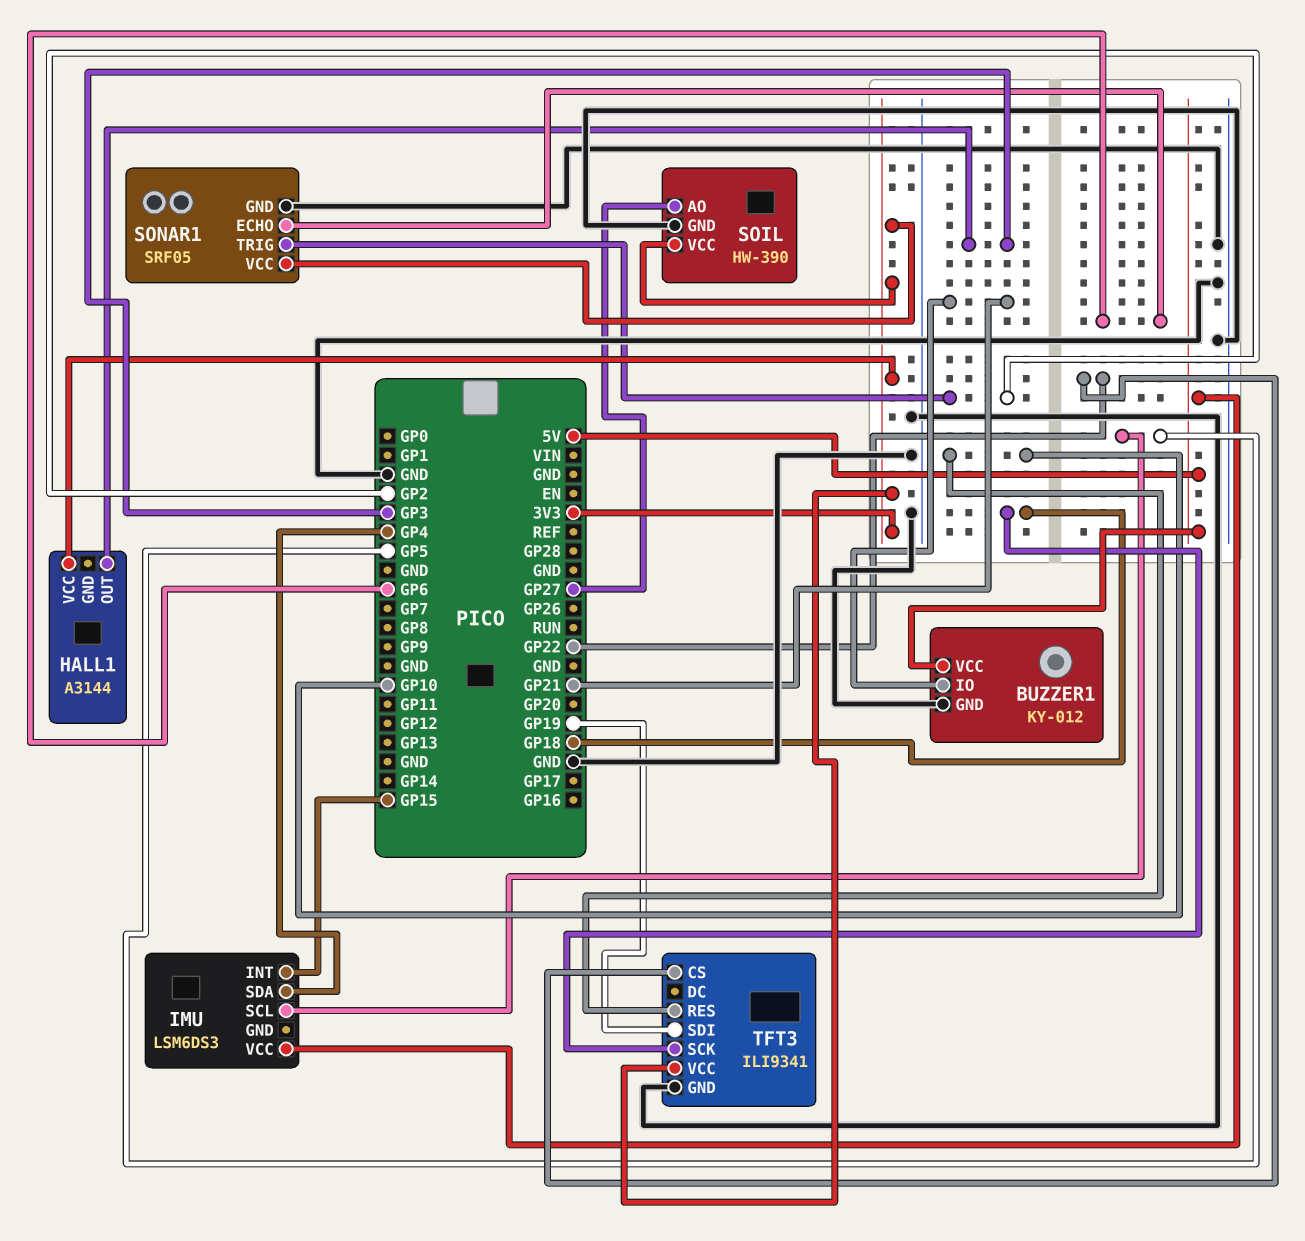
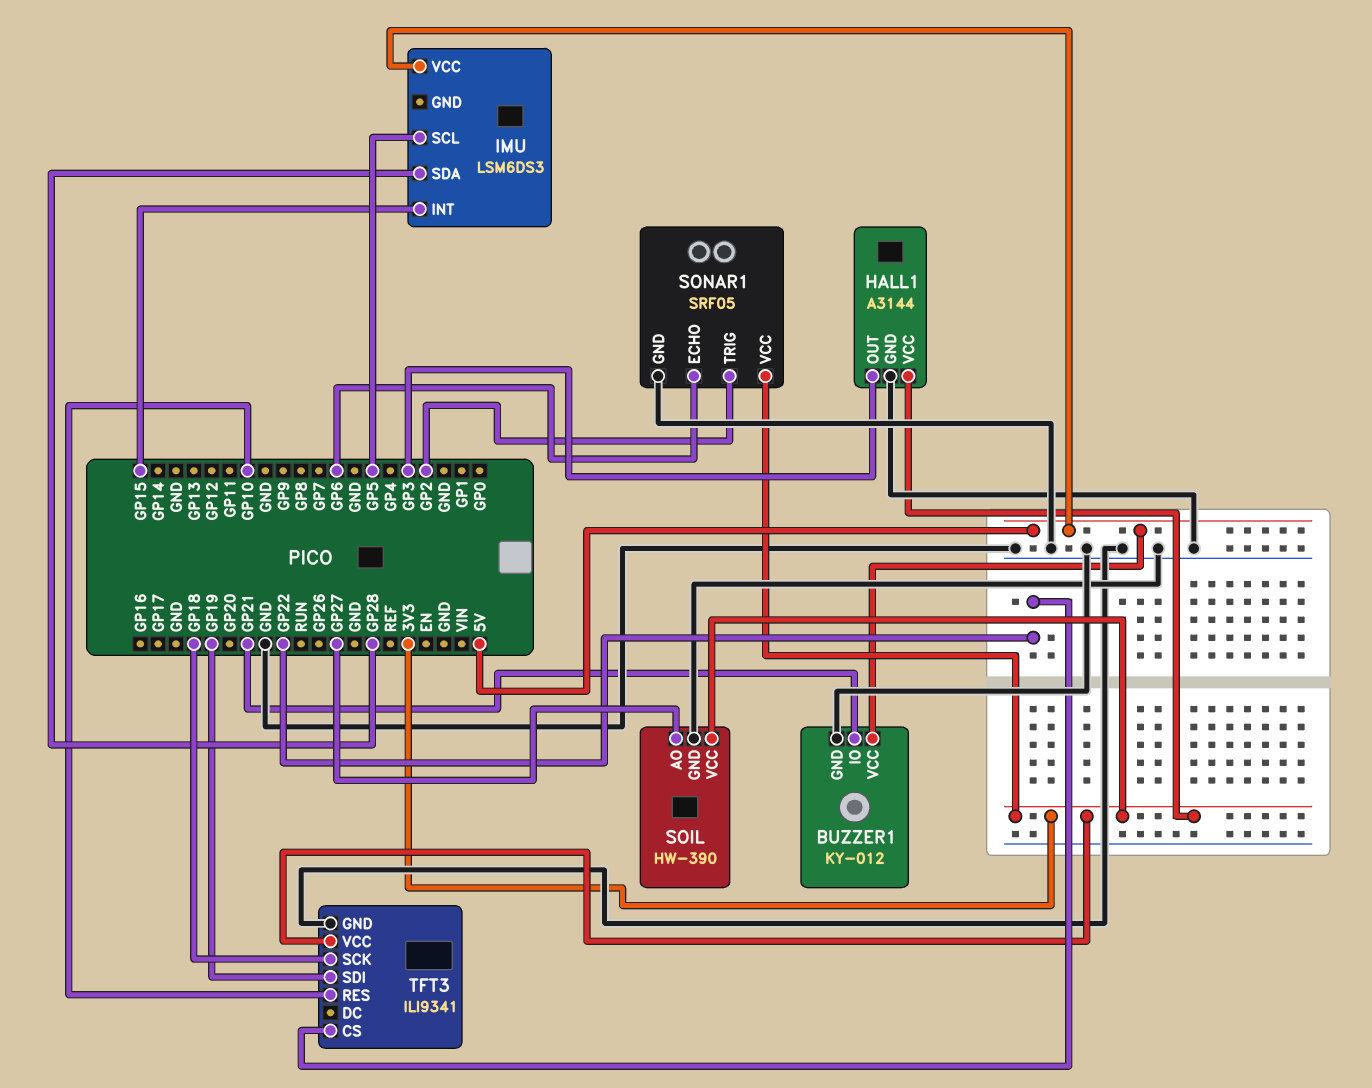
HALL1 pin GND: none -> GND
IMU pin SDA: GP4 -> GP28

